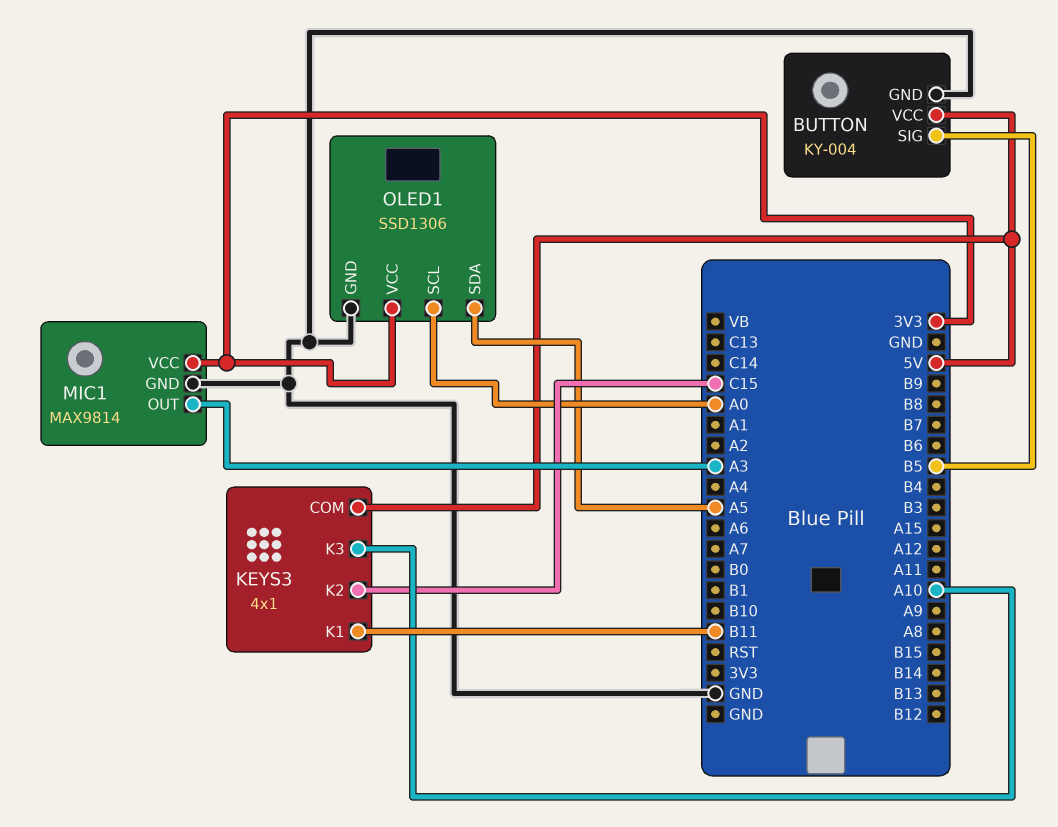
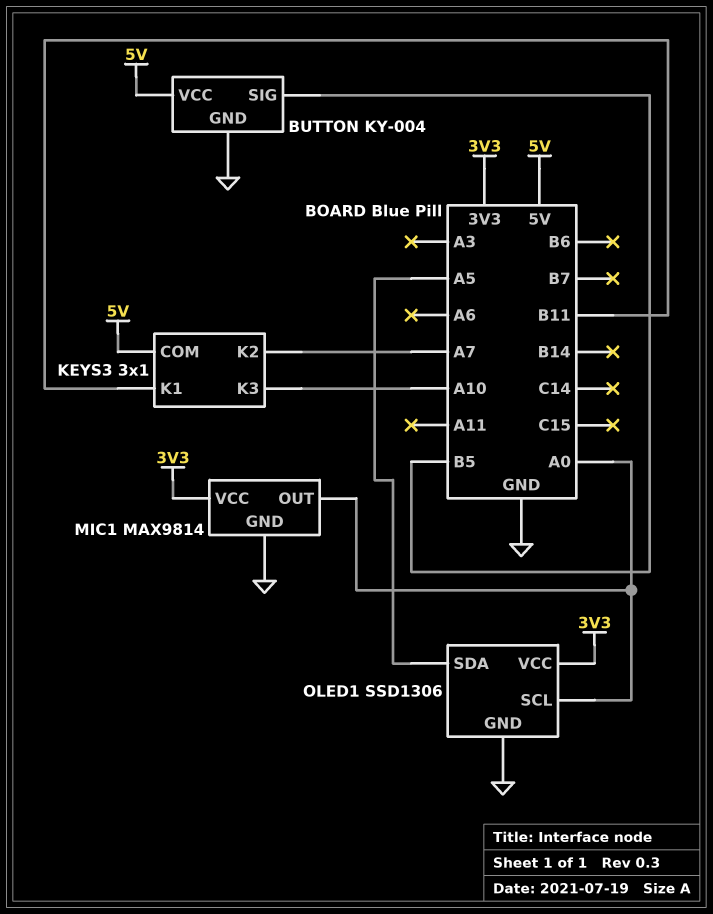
KEYS3: 4x1 -> 3x1
KEYS3 pin K2: C15 -> A7
MIC1 pin OUT: A3 -> A0

